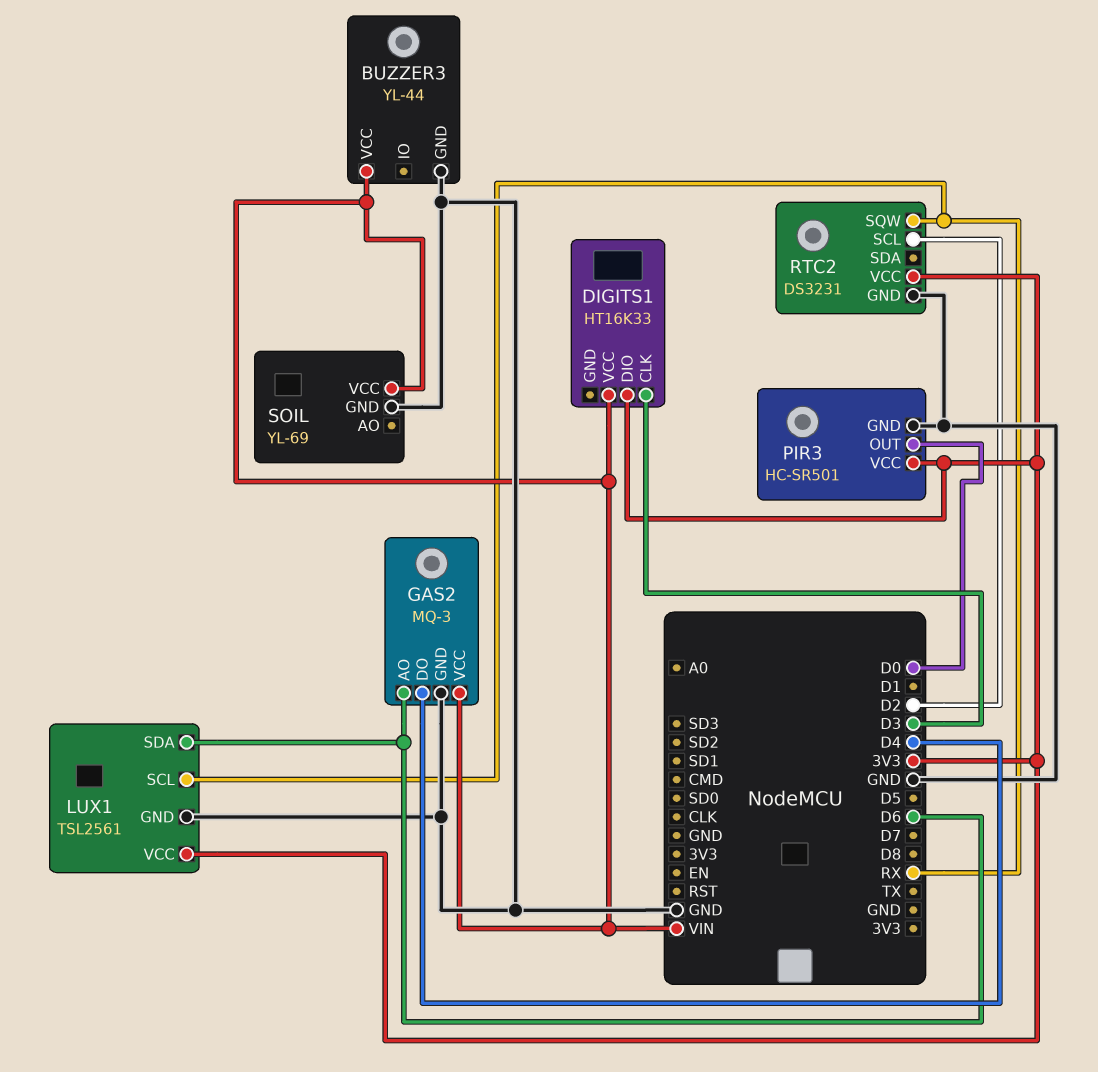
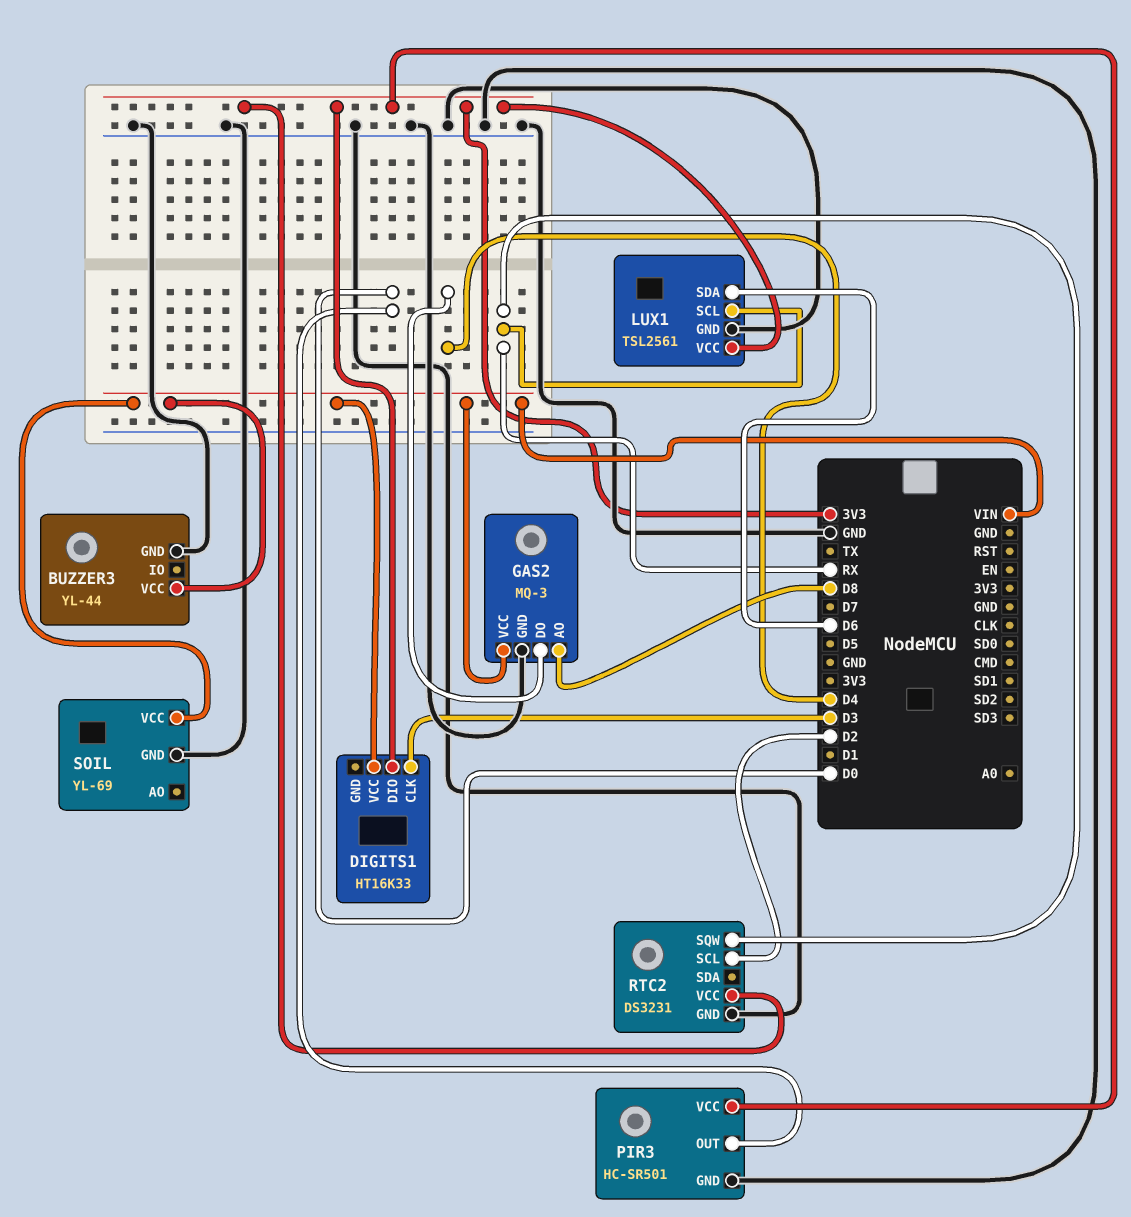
GAS2 pin AO: D6 -> D8

